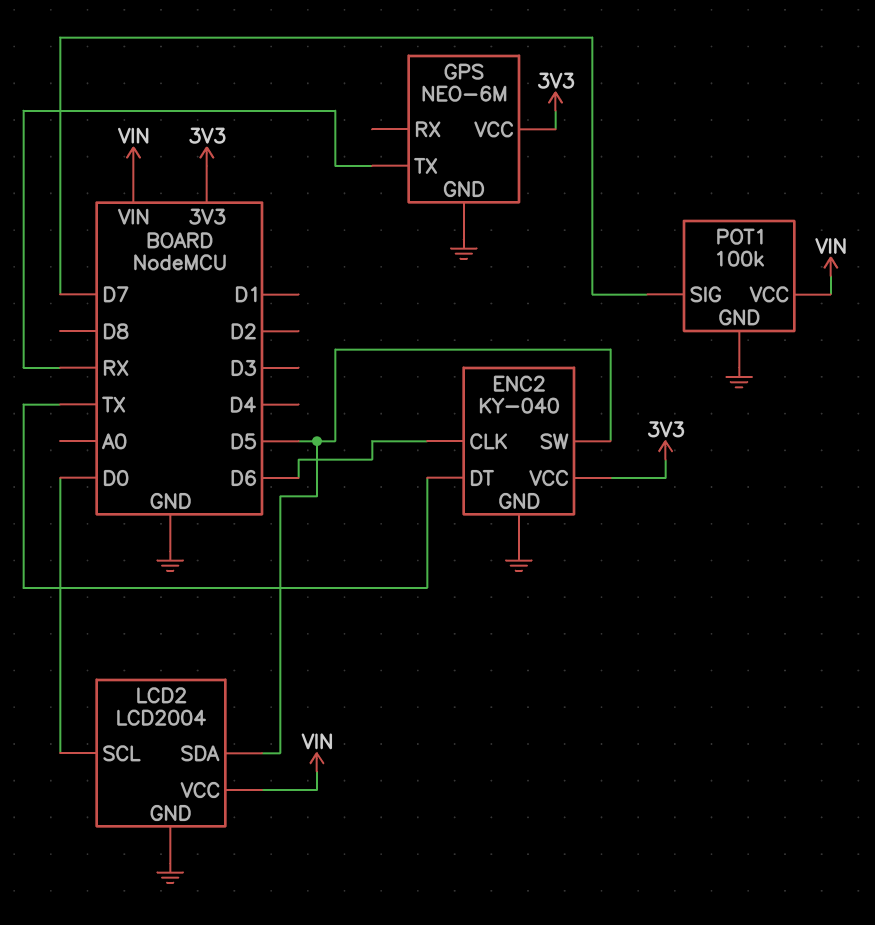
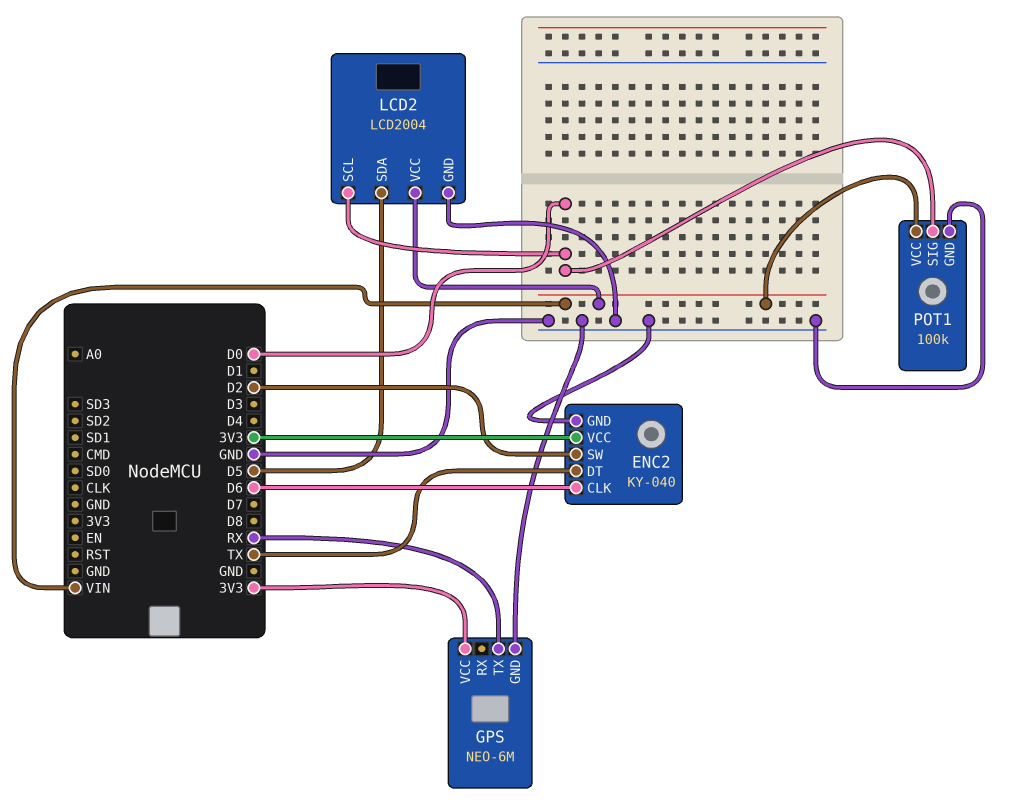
ENC2 pin SW: D5 -> D2
POT1 pin SIG: D7 -> D0

